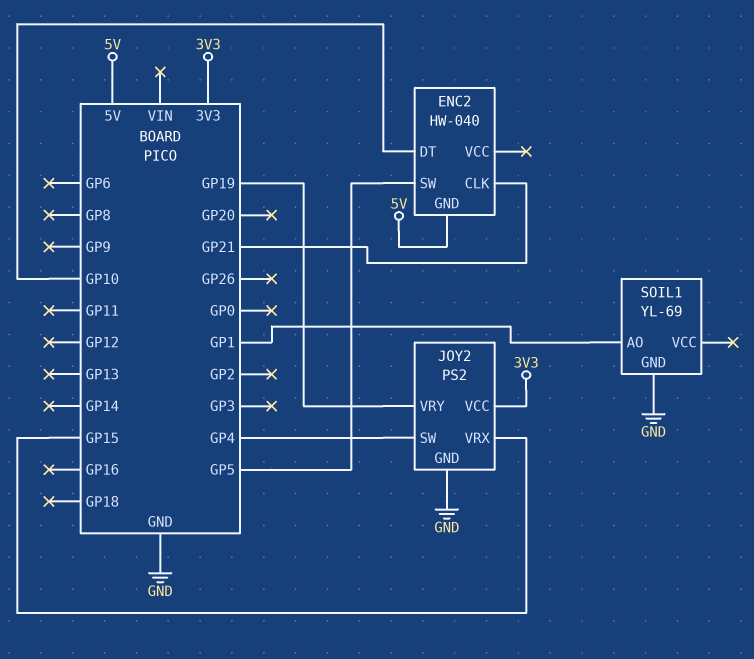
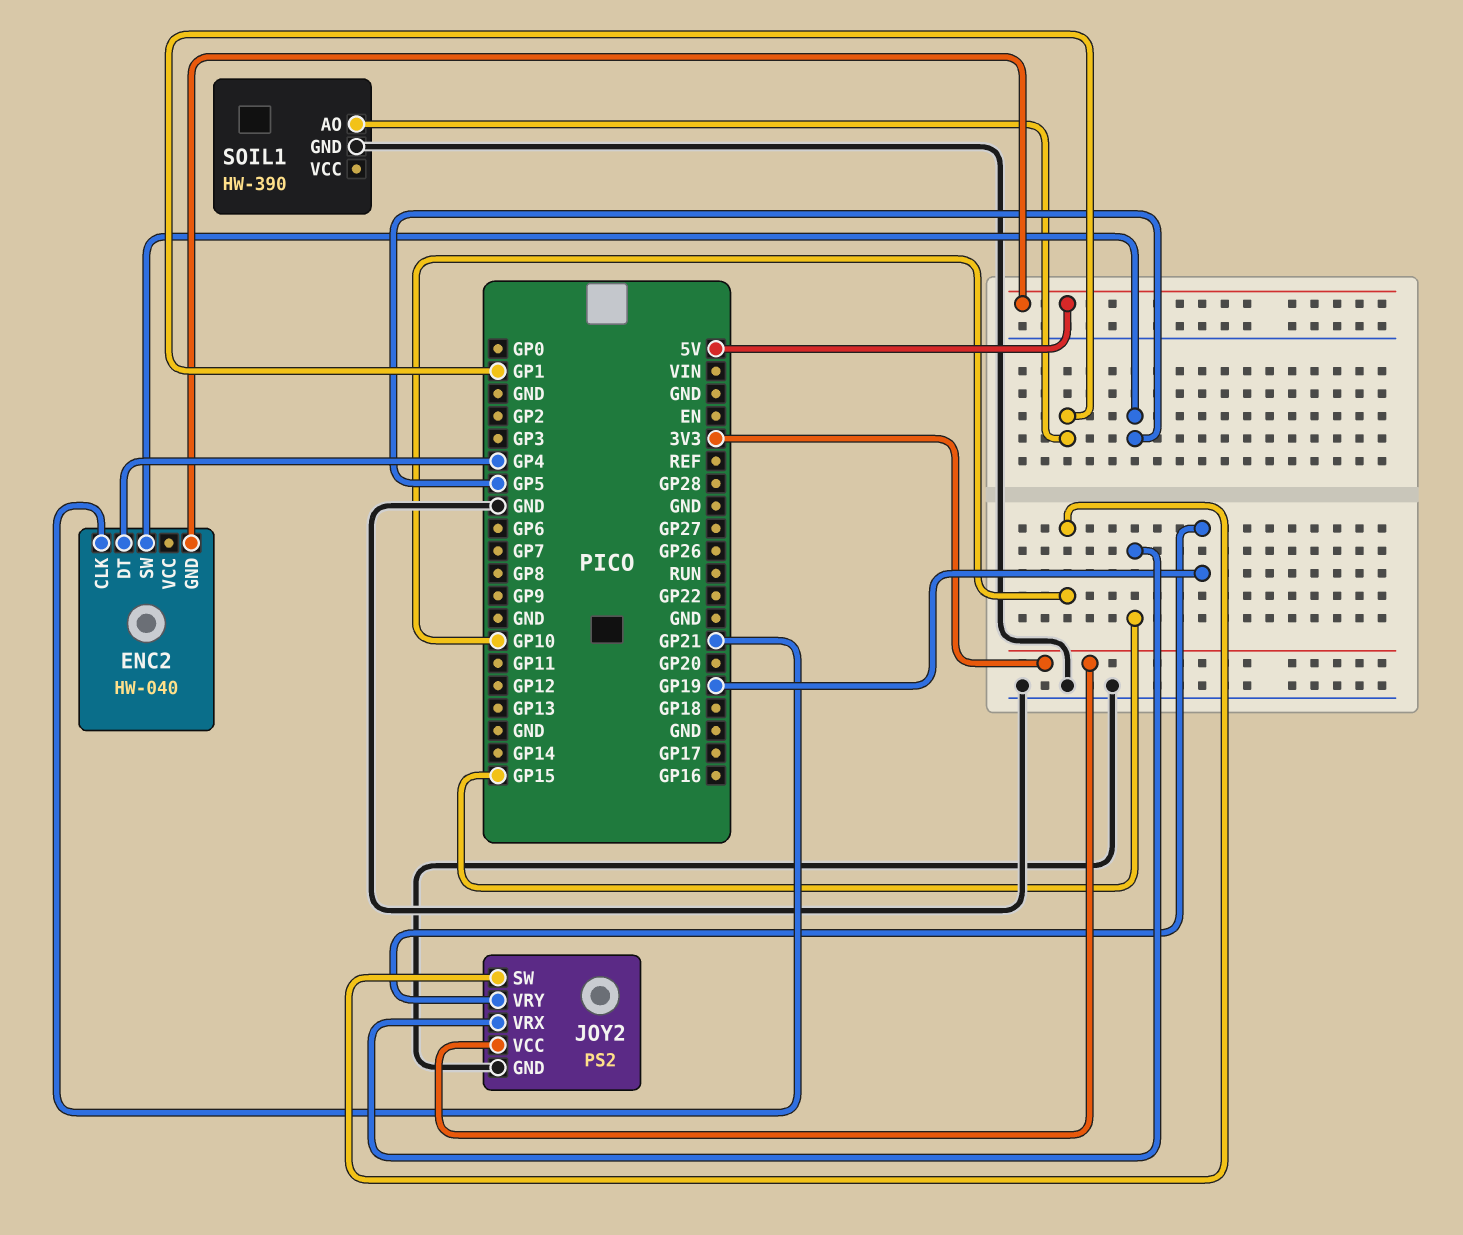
ENC2 pin DT: GP10 -> GP4
JOY2 pin SW: GP4 -> GP10
SOIL1: YL-69 -> HW-390

